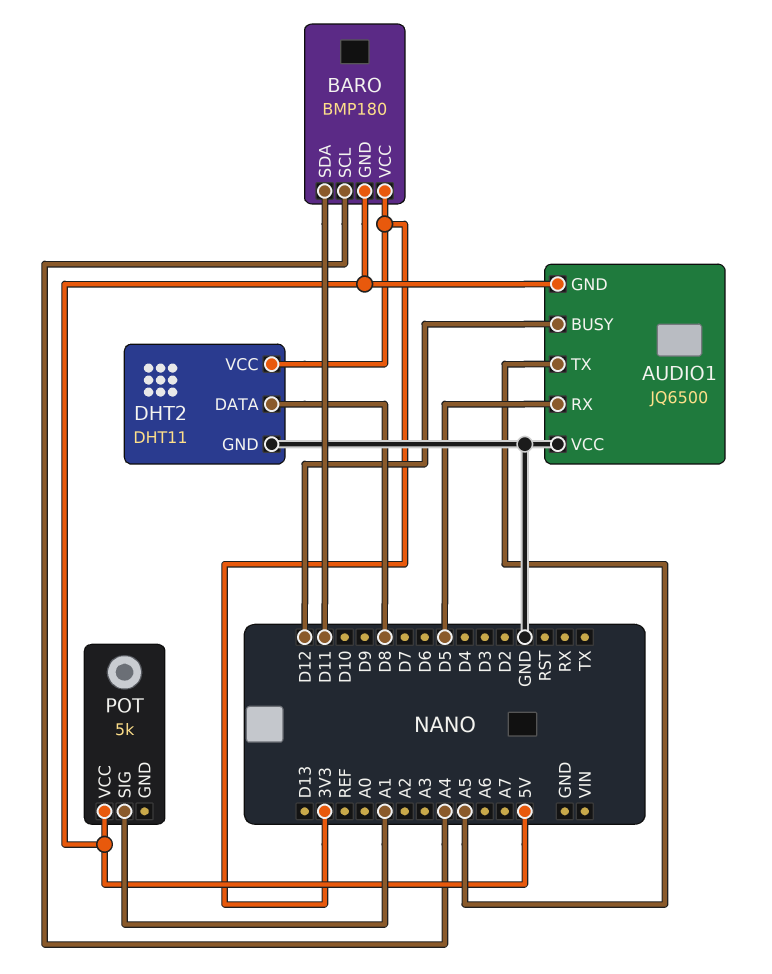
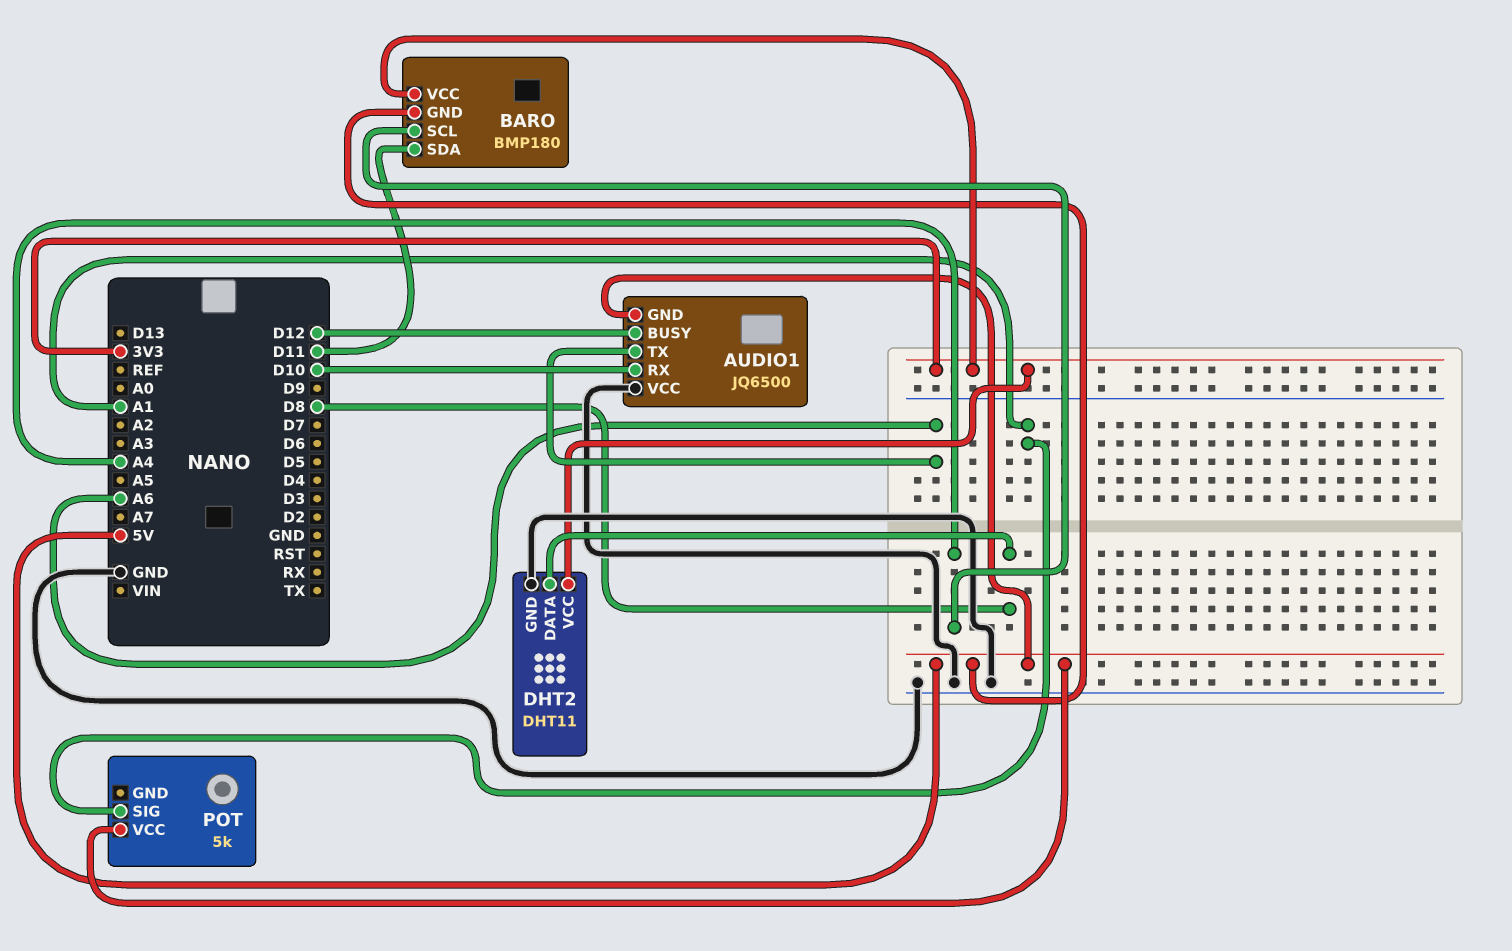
AUDIO1 pin RX: D5 -> D10
AUDIO1 pin TX: A5 -> A6

